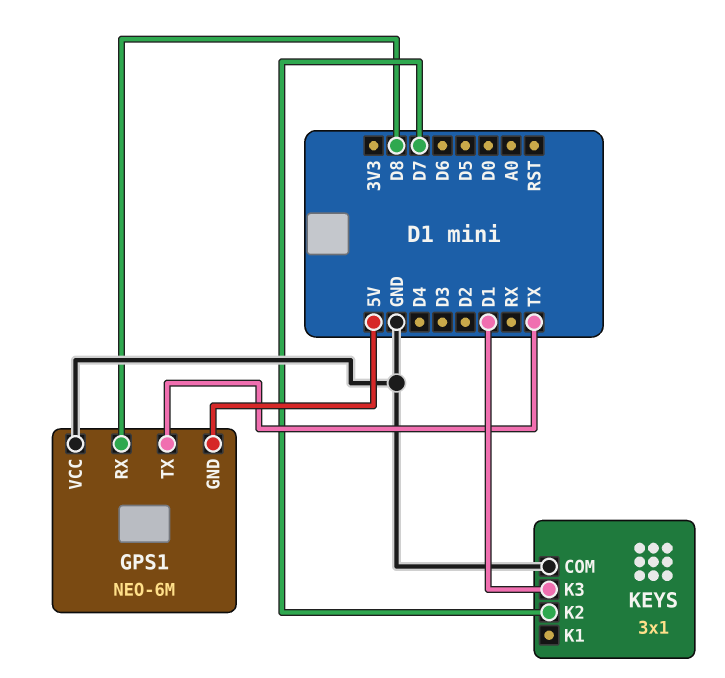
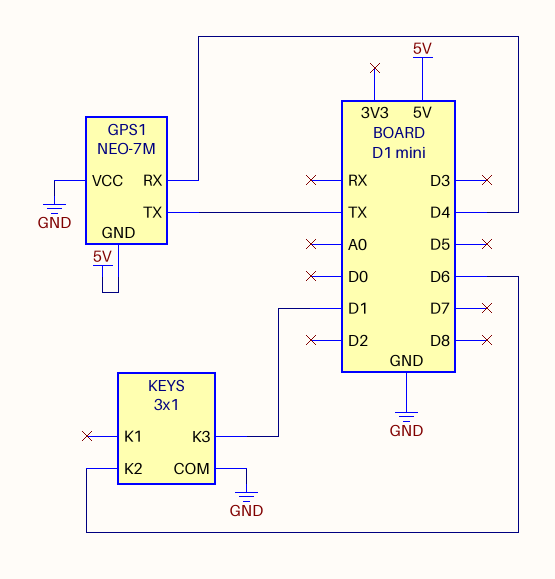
GPS1: NEO-6M -> NEO-7M
GPS1 pin RX: D8 -> D4
KEYS pin K2: D7 -> D6

